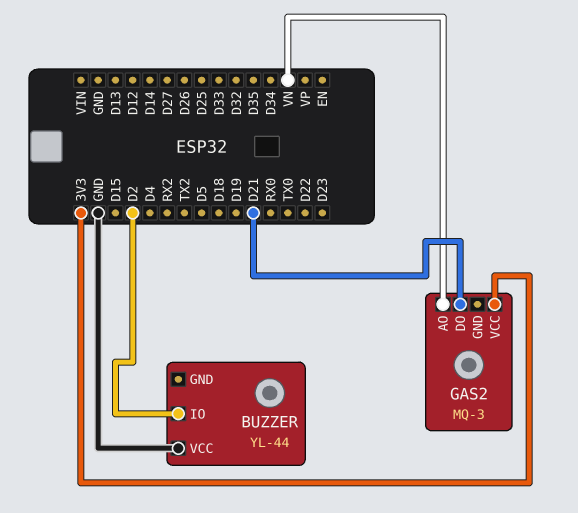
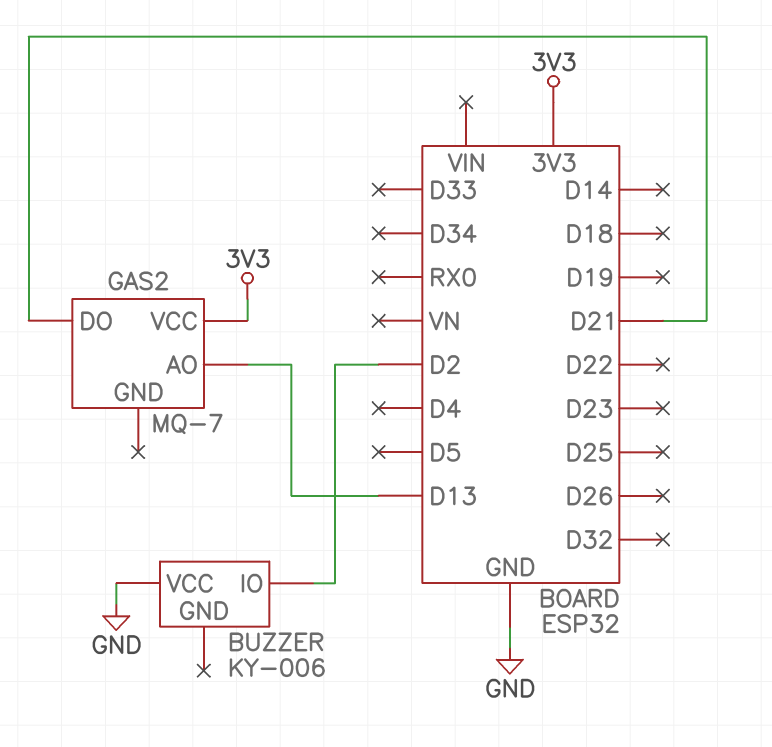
BUZZER: YL-44 -> KY-006
GAS2: MQ-3 -> MQ-7
GAS2 pin AO: VN -> D13

